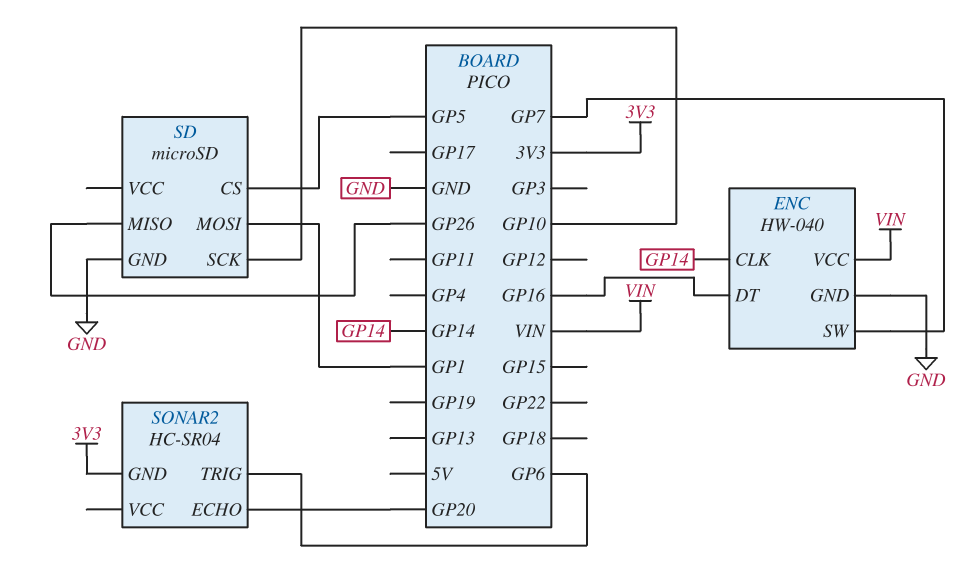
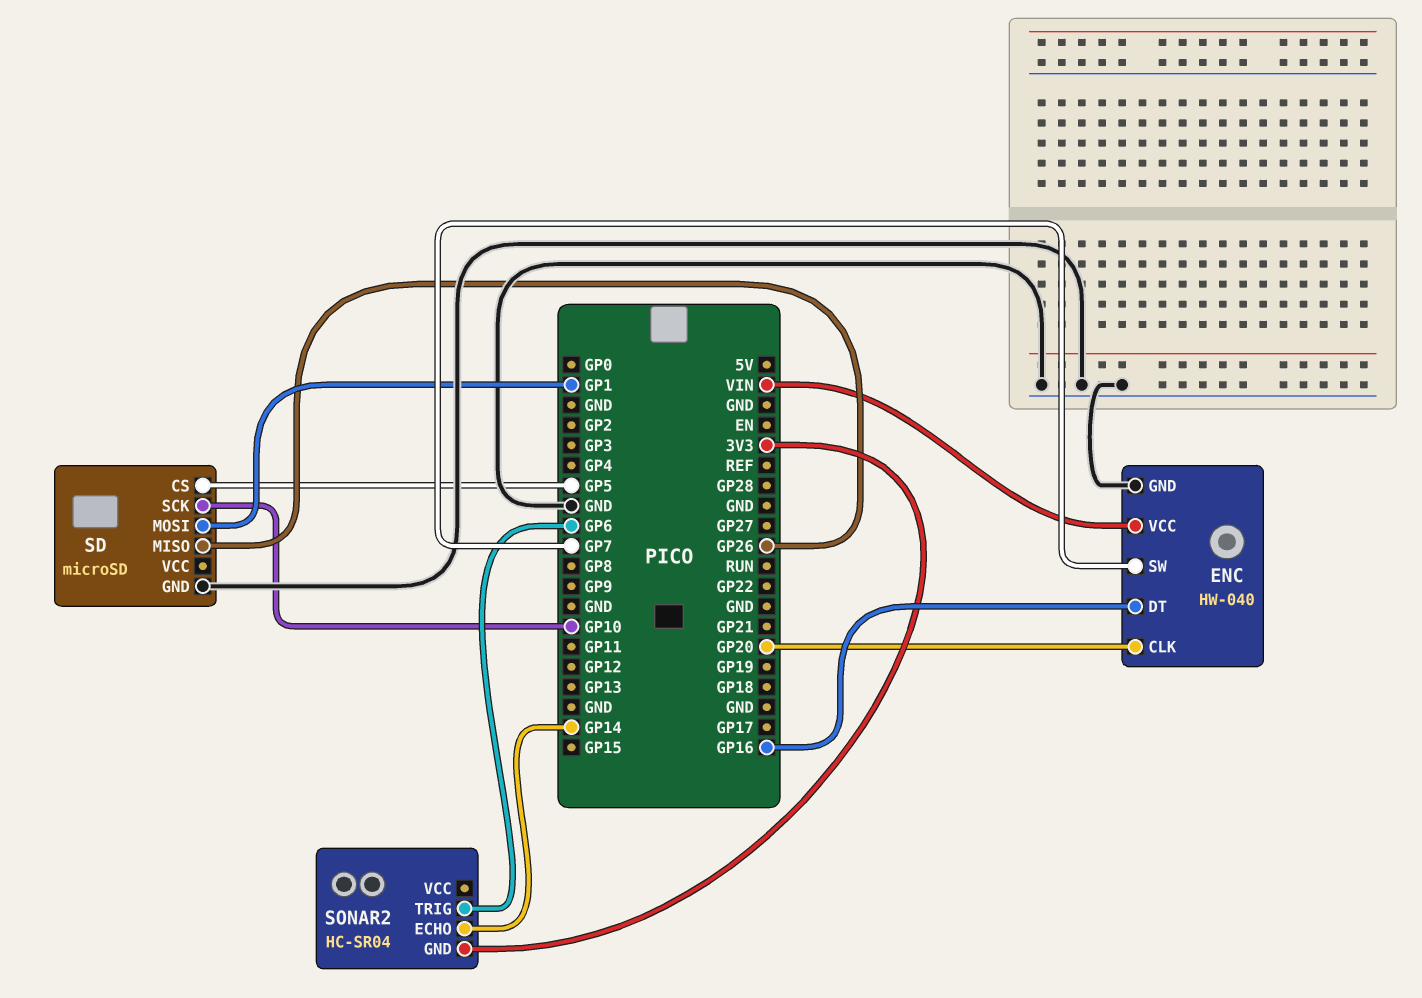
ENC pin CLK: GP14 -> GP20
SONAR2 pin ECHO: GP20 -> GP14

